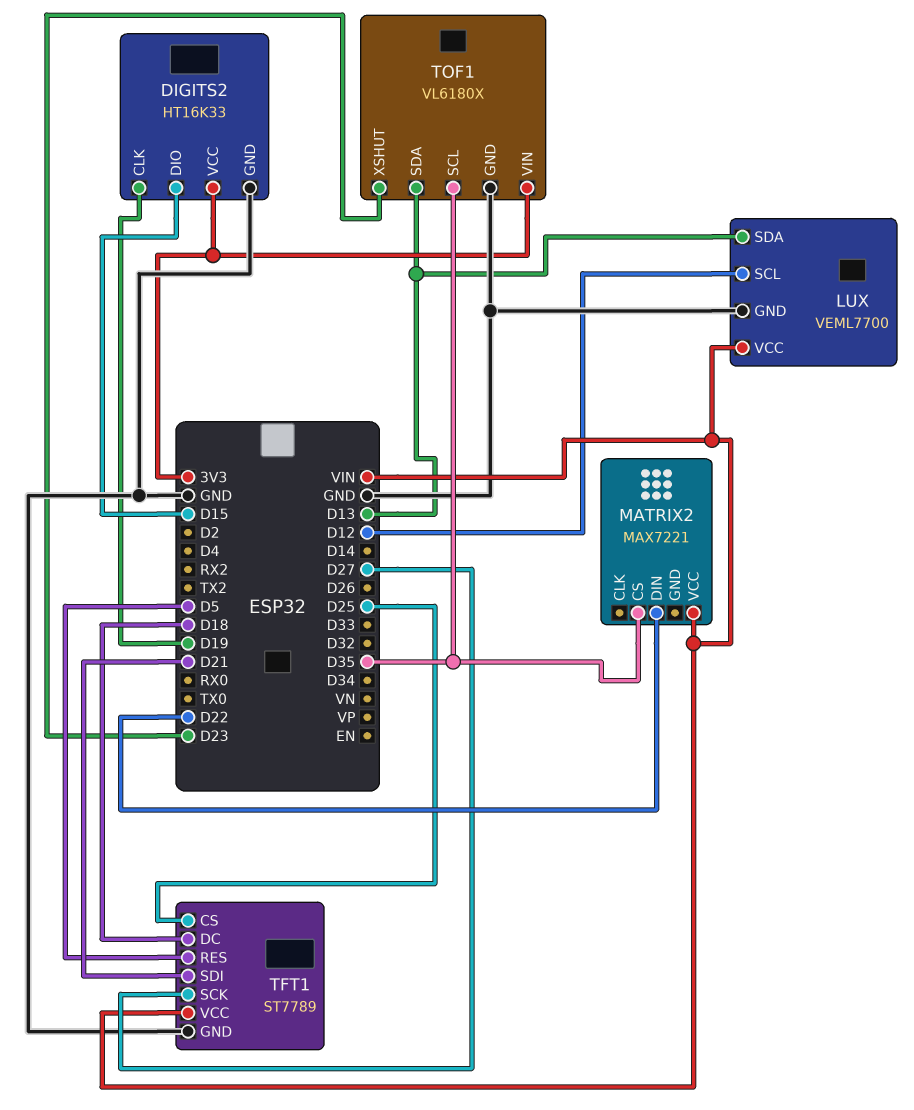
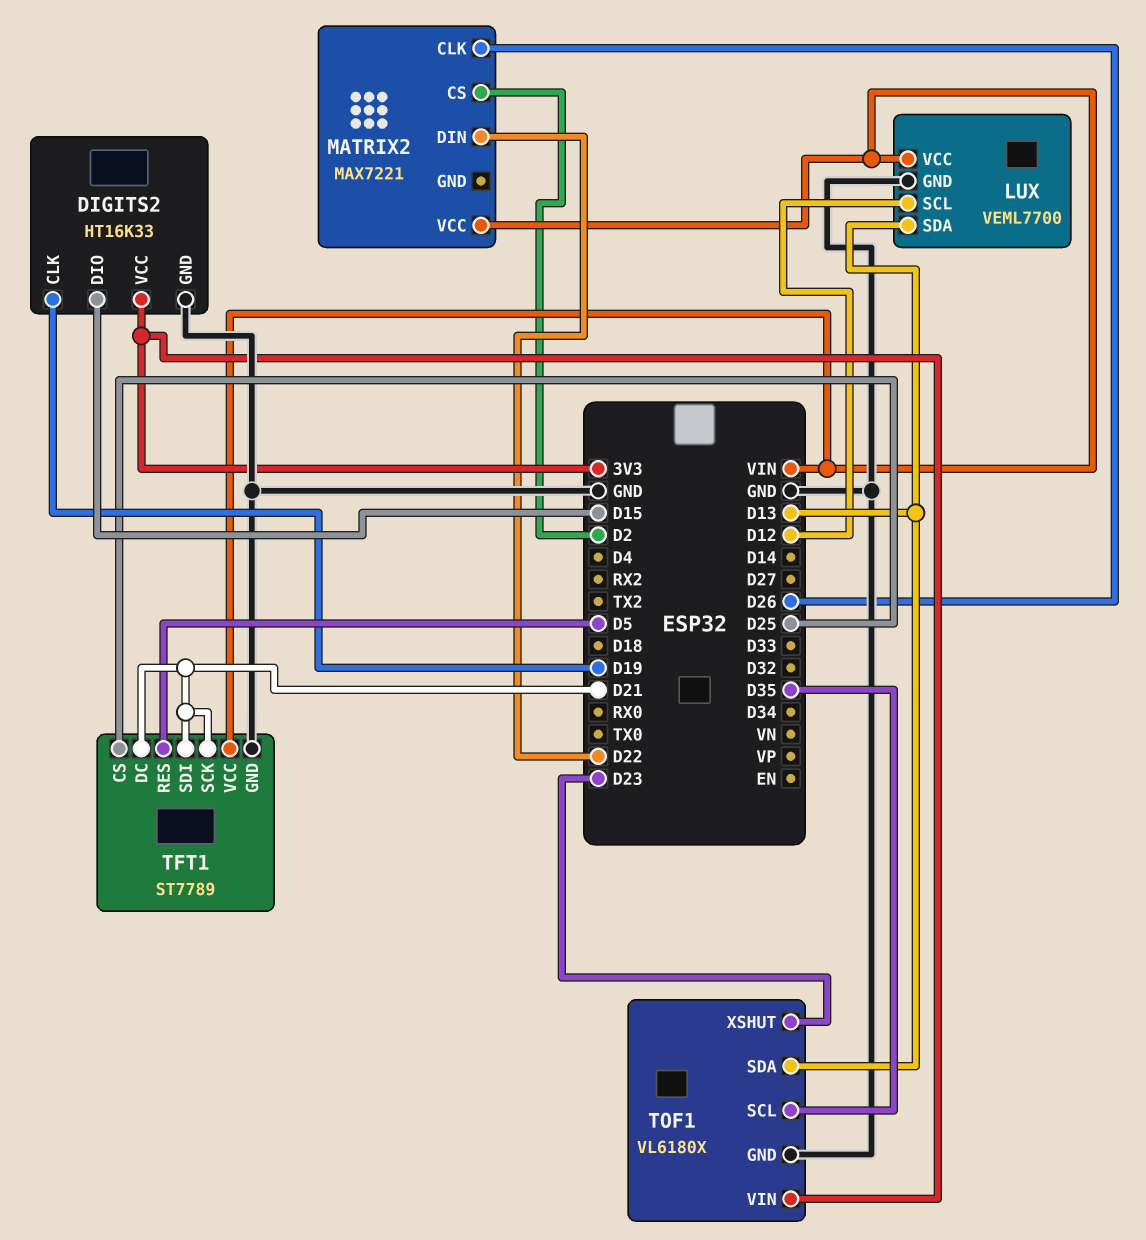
MATRIX2 pin CLK: none -> D26
MATRIX2 pin CS: D35 -> D2
TFT1 pin DC: D18 -> D21
TFT1 pin SCK: D27 -> D21

